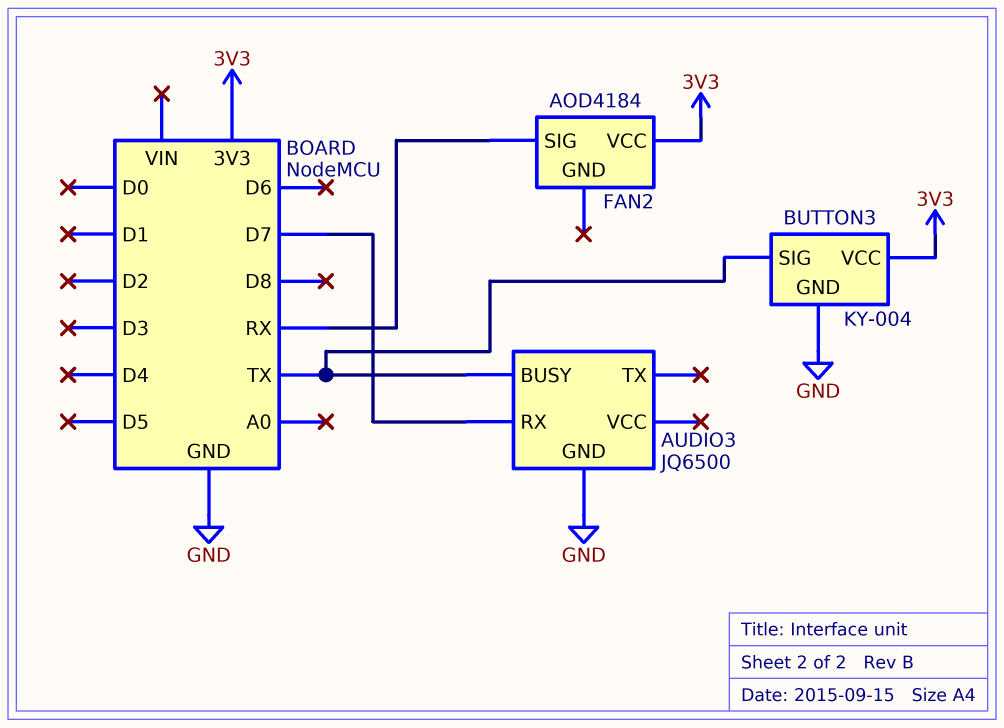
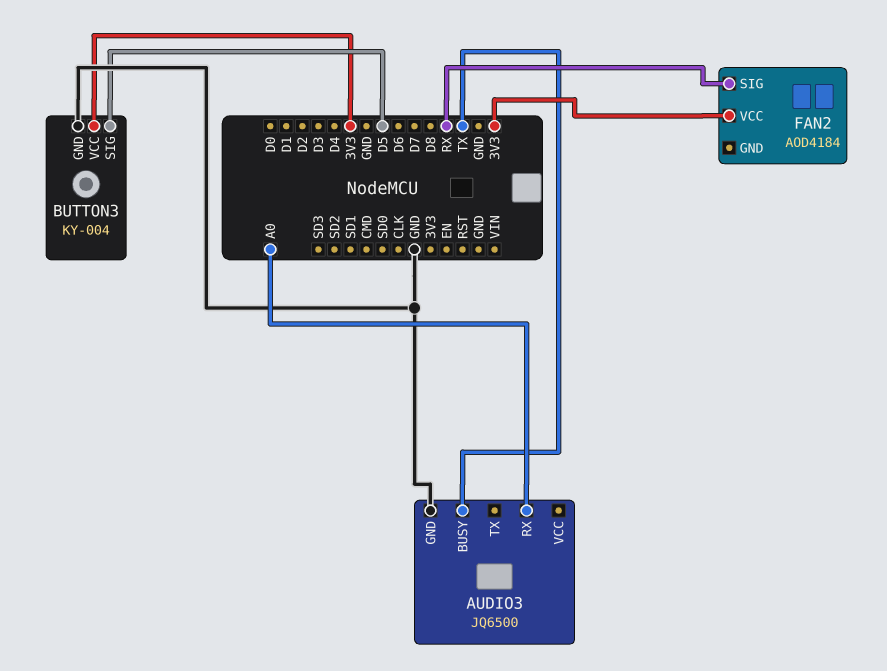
AUDIO3 pin RX: D7 -> A0
BUTTON3 pin SIG: TX -> D5

